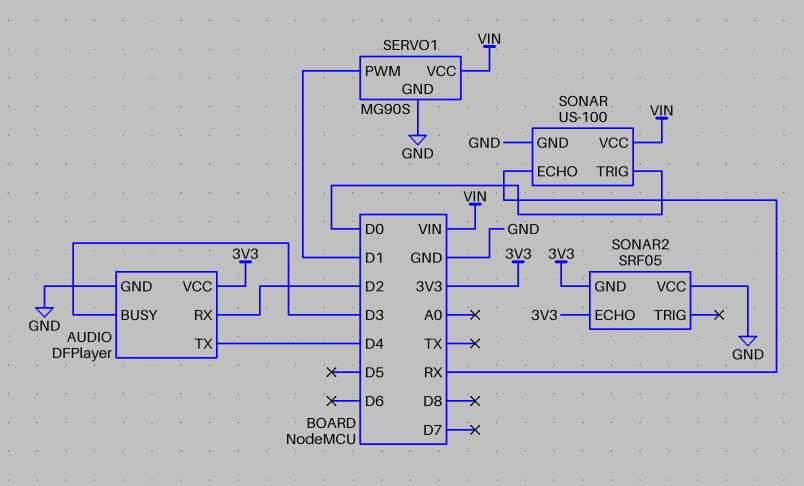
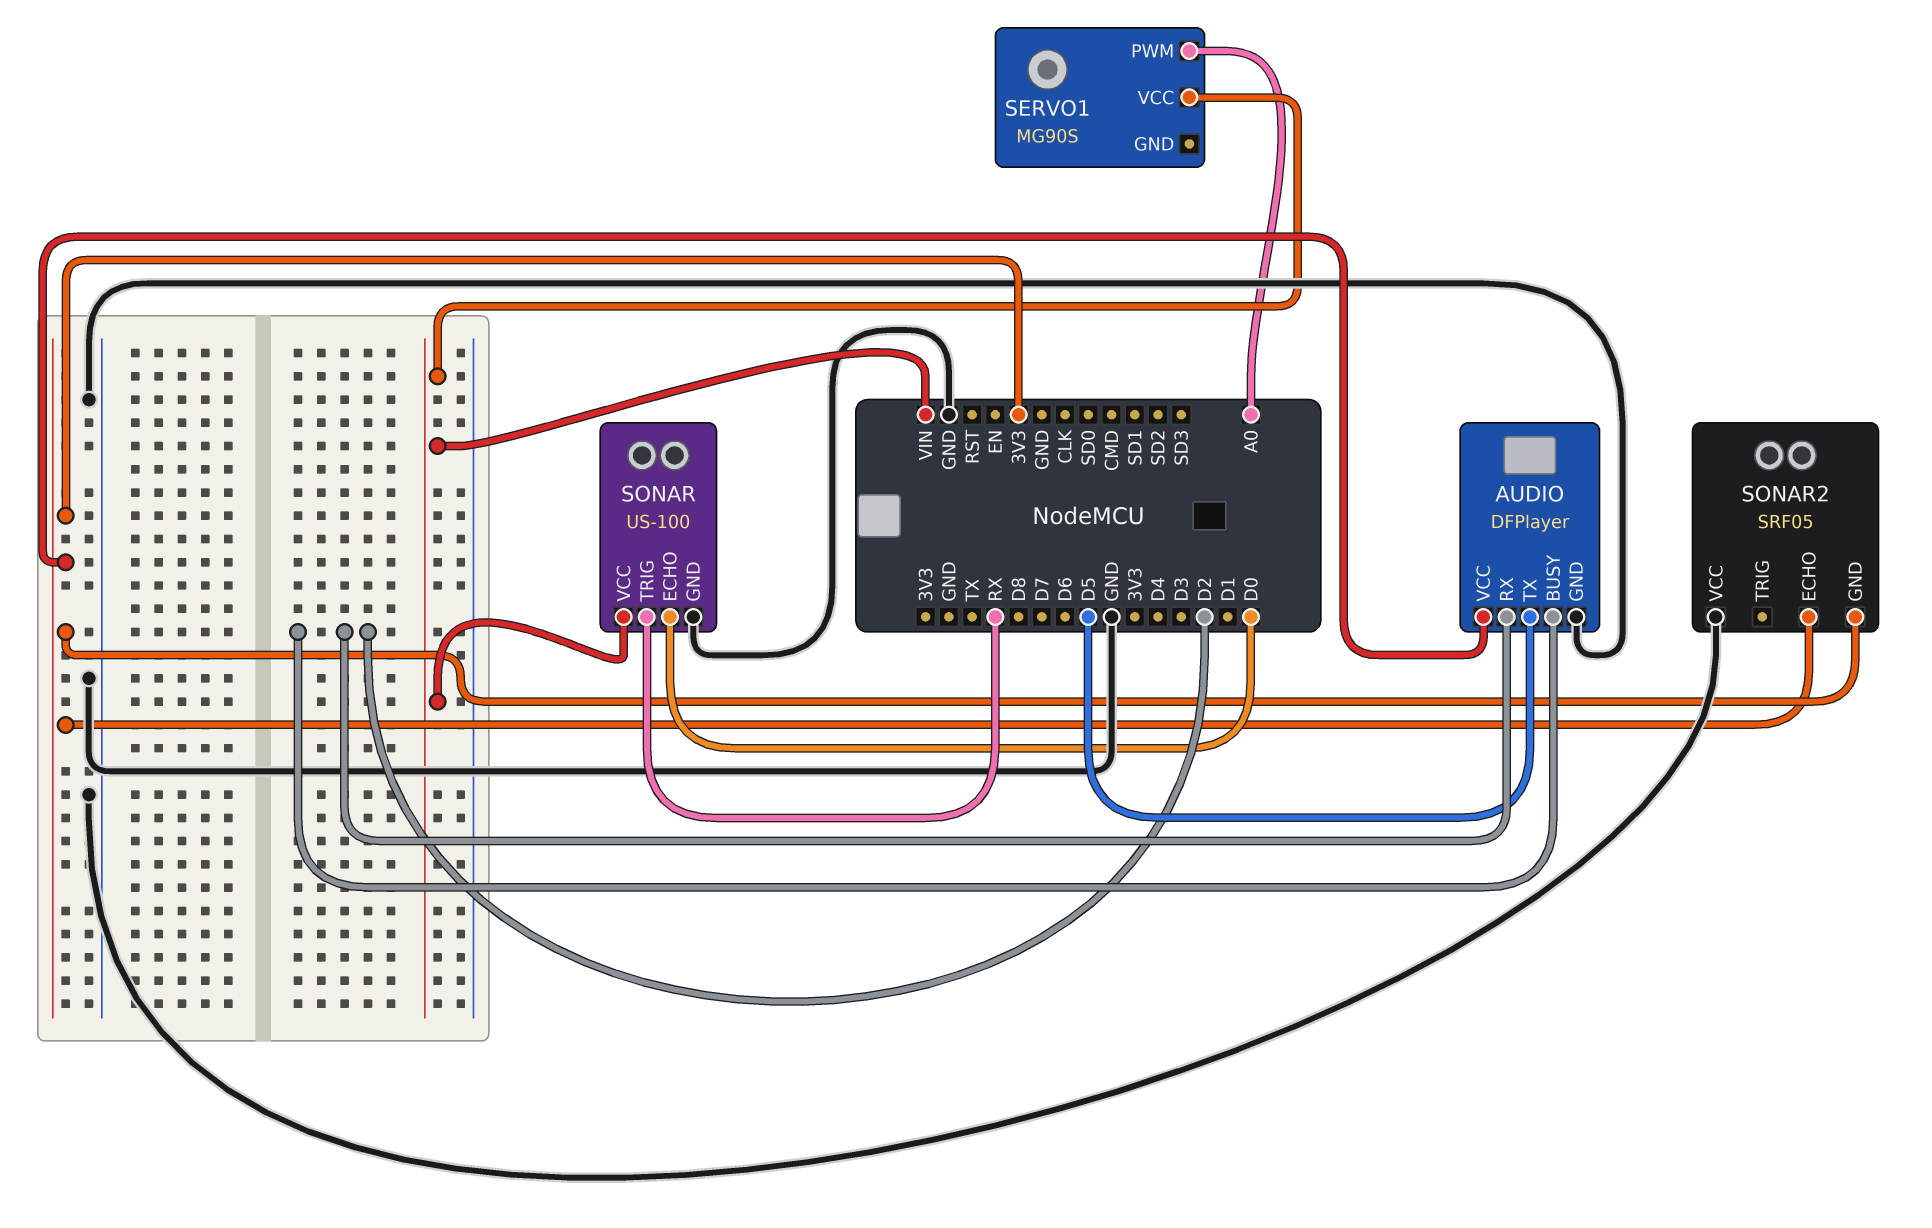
AUDIO pin BUSY: D3 -> D2
AUDIO pin TX: D4 -> D5
SERVO1 pin GND: GND -> none
SERVO1 pin PWM: D1 -> A0
SONAR pin ECHO: RX -> D0
SONAR pin TRIG: D0 -> RX

